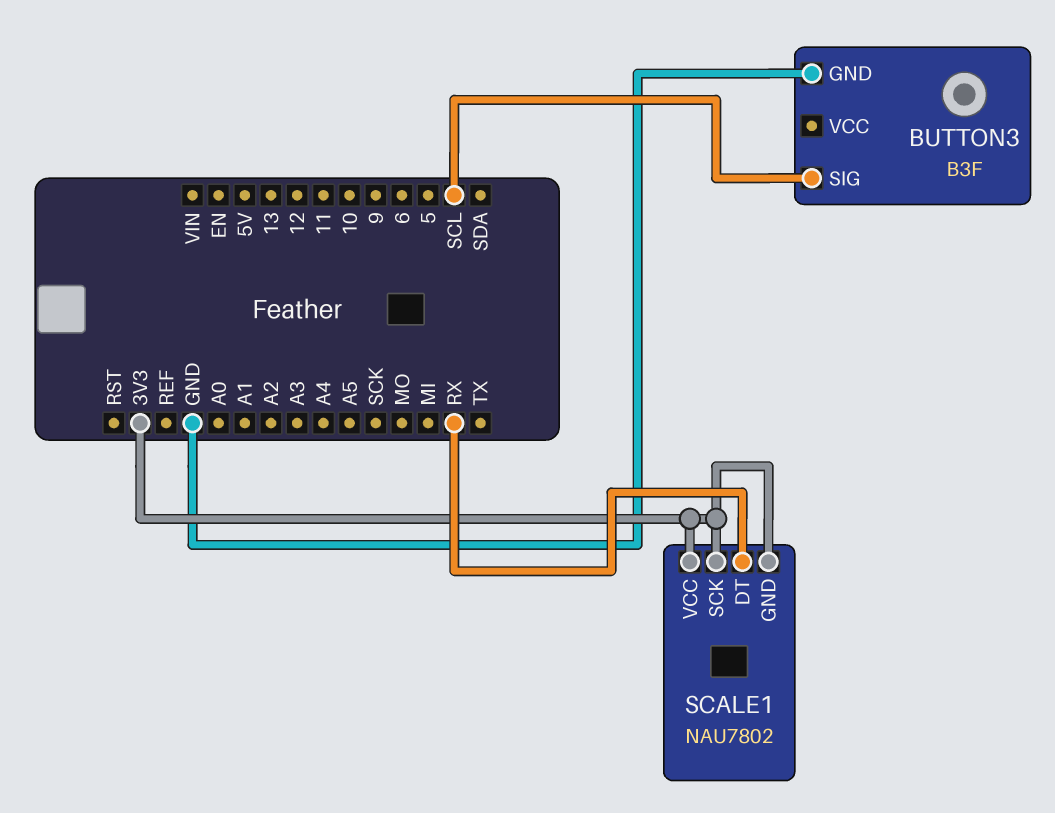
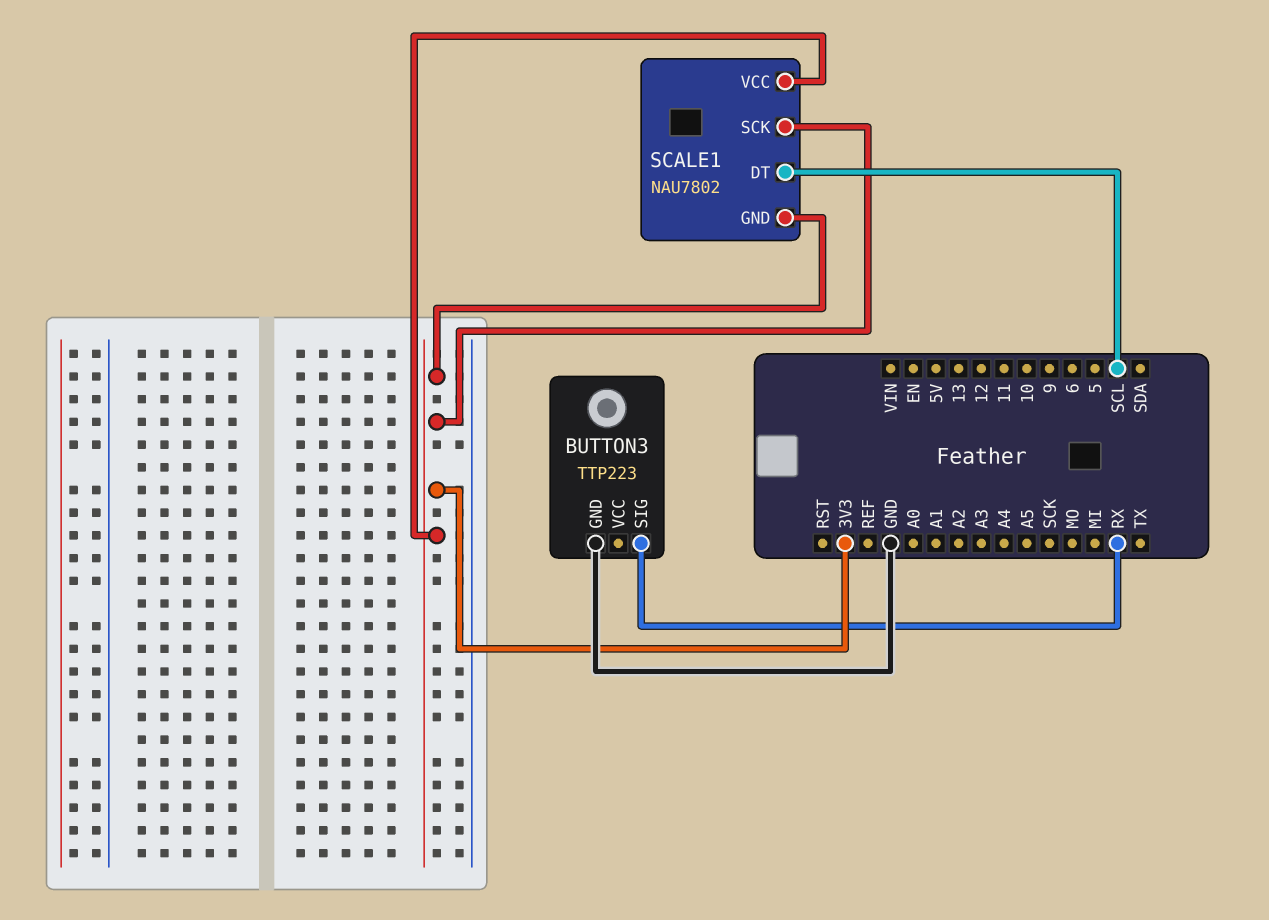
BUTTON3: B3F -> TTP223
BUTTON3 pin SIG: SCL -> RX
SCALE1 pin DT: RX -> SCL

